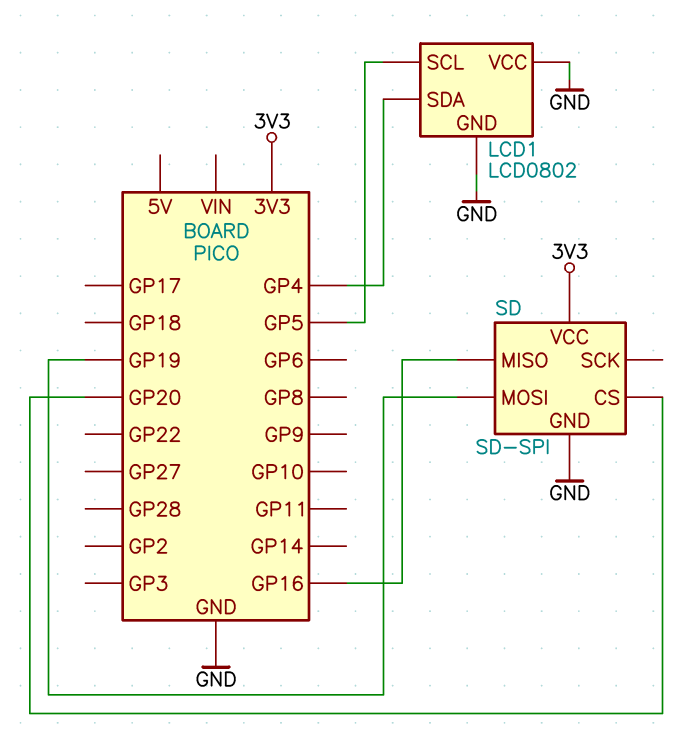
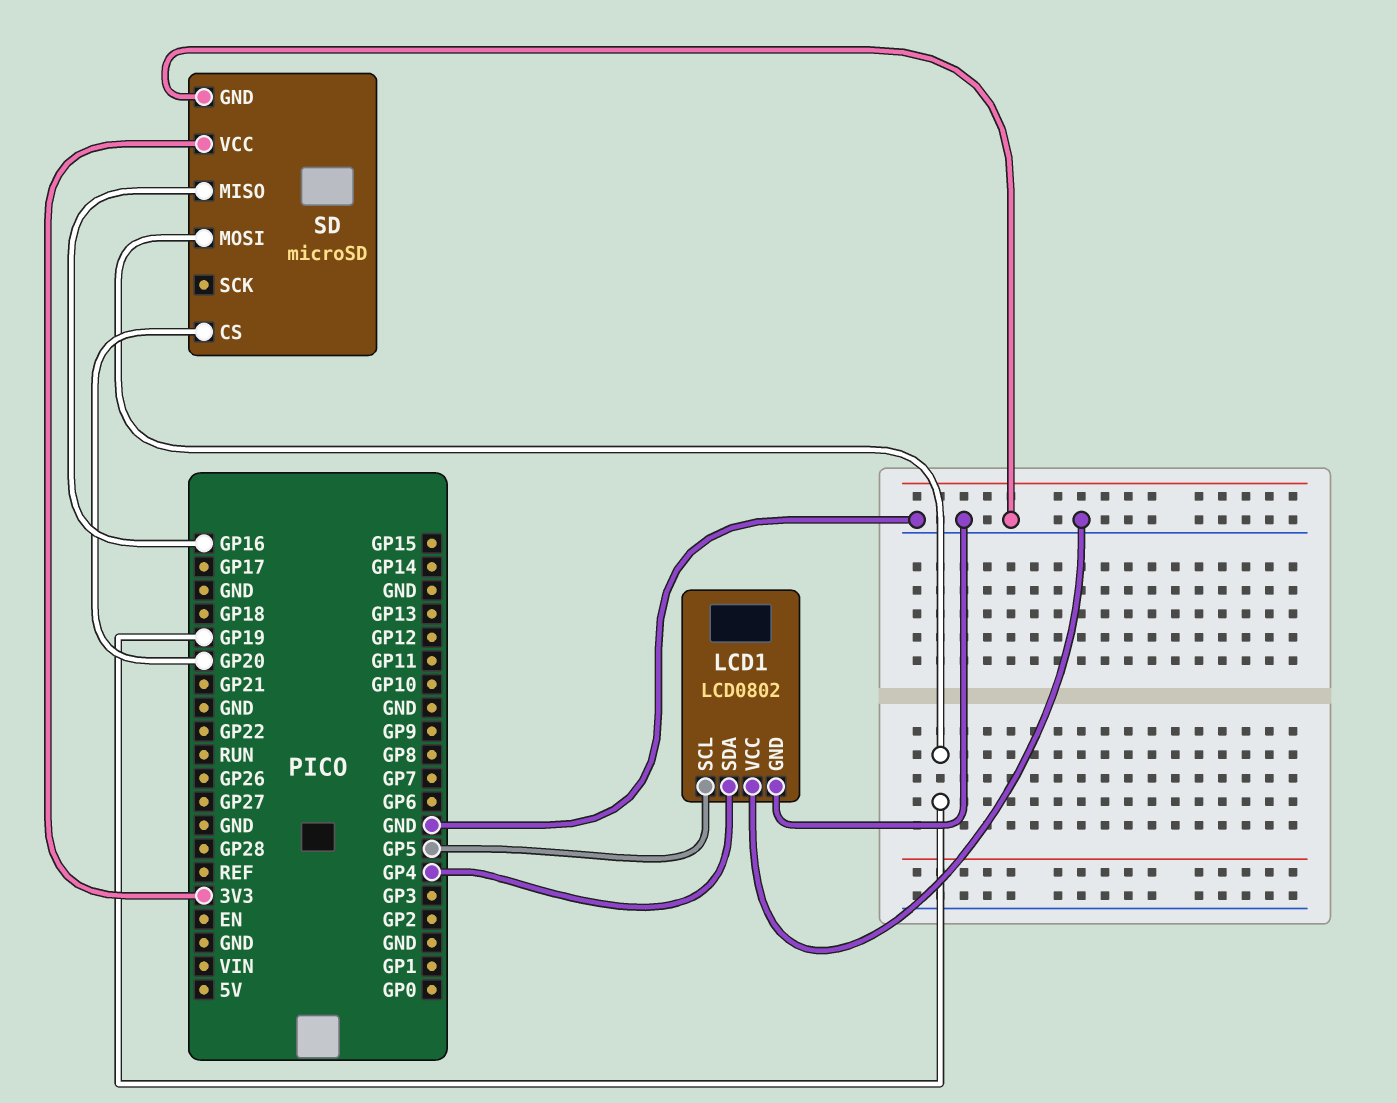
SD: SD-SPI -> microSD

